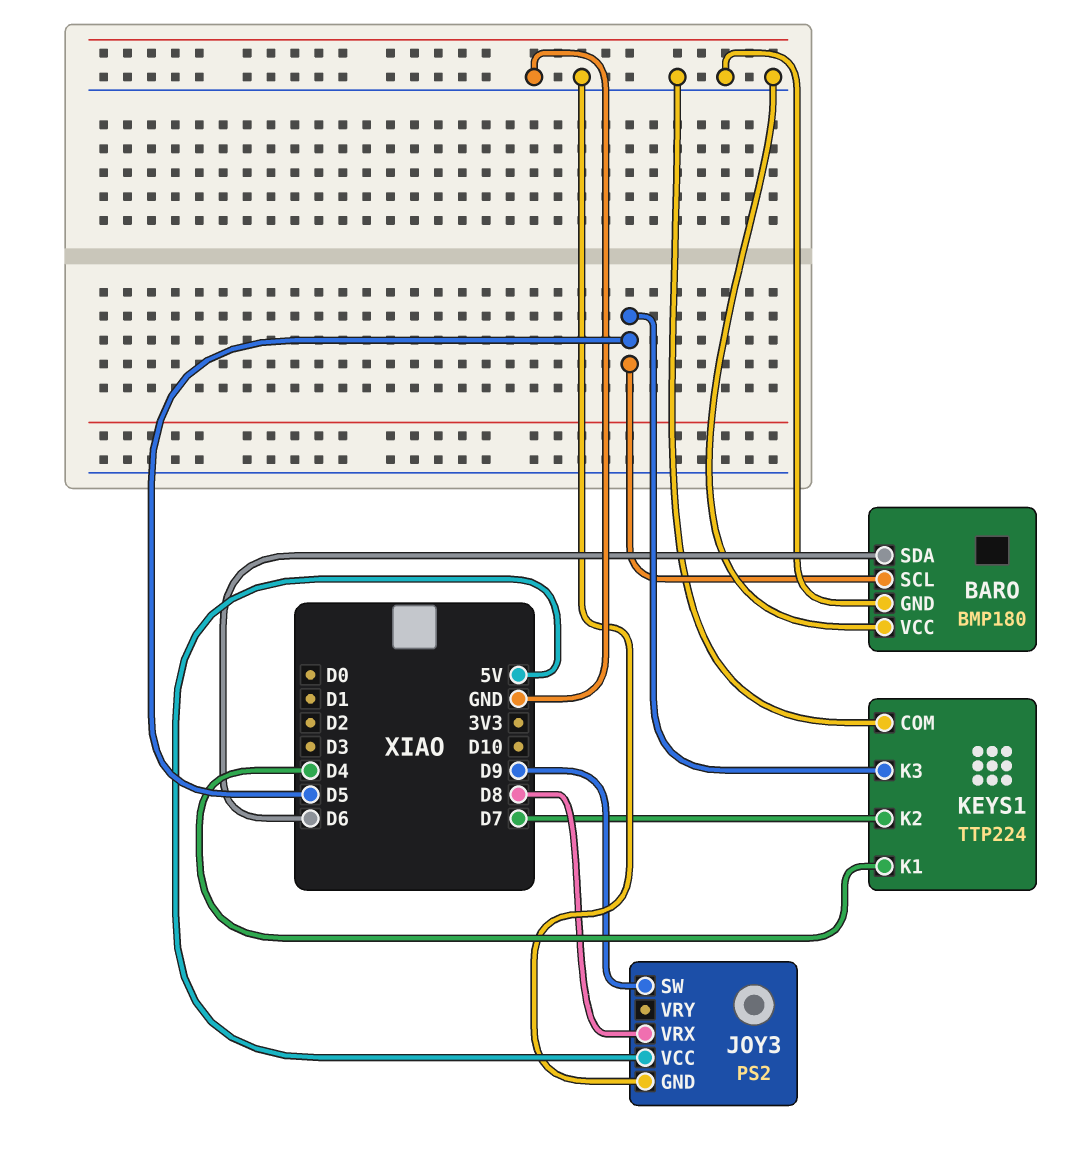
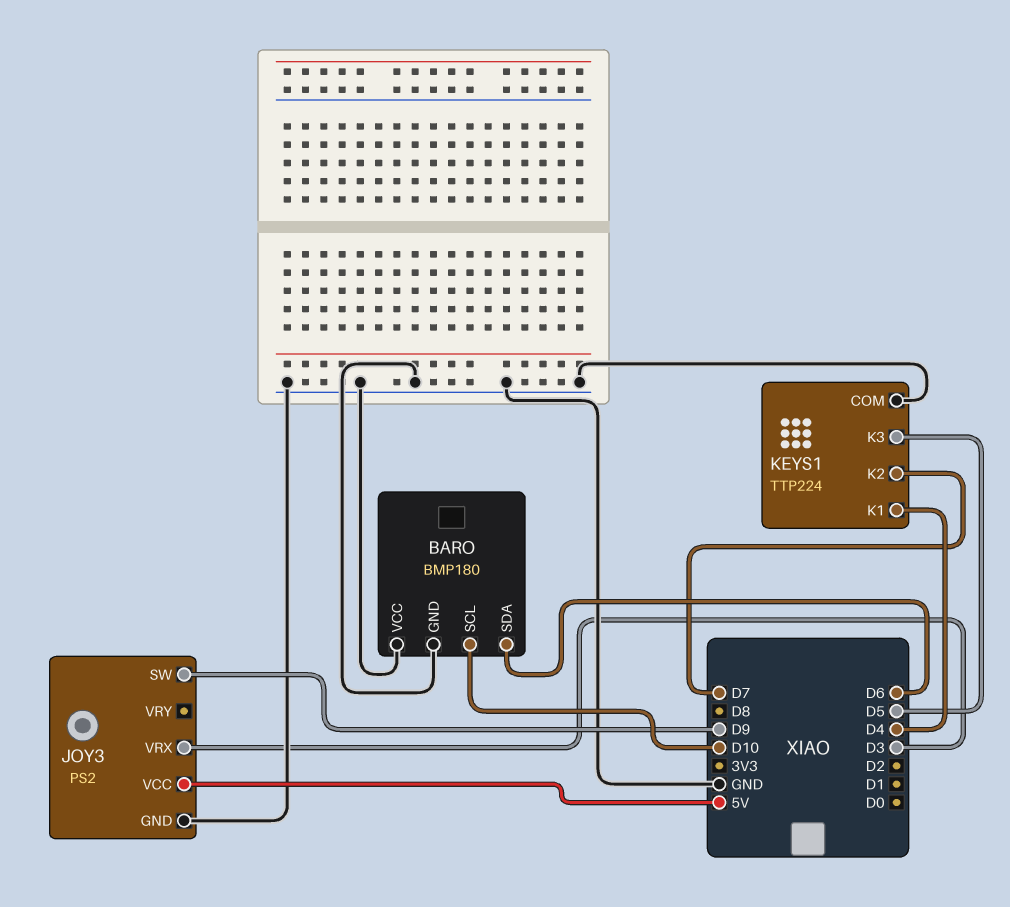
BARO pin SCL: D5 -> D10
JOY3 pin VRX: D8 -> D3

